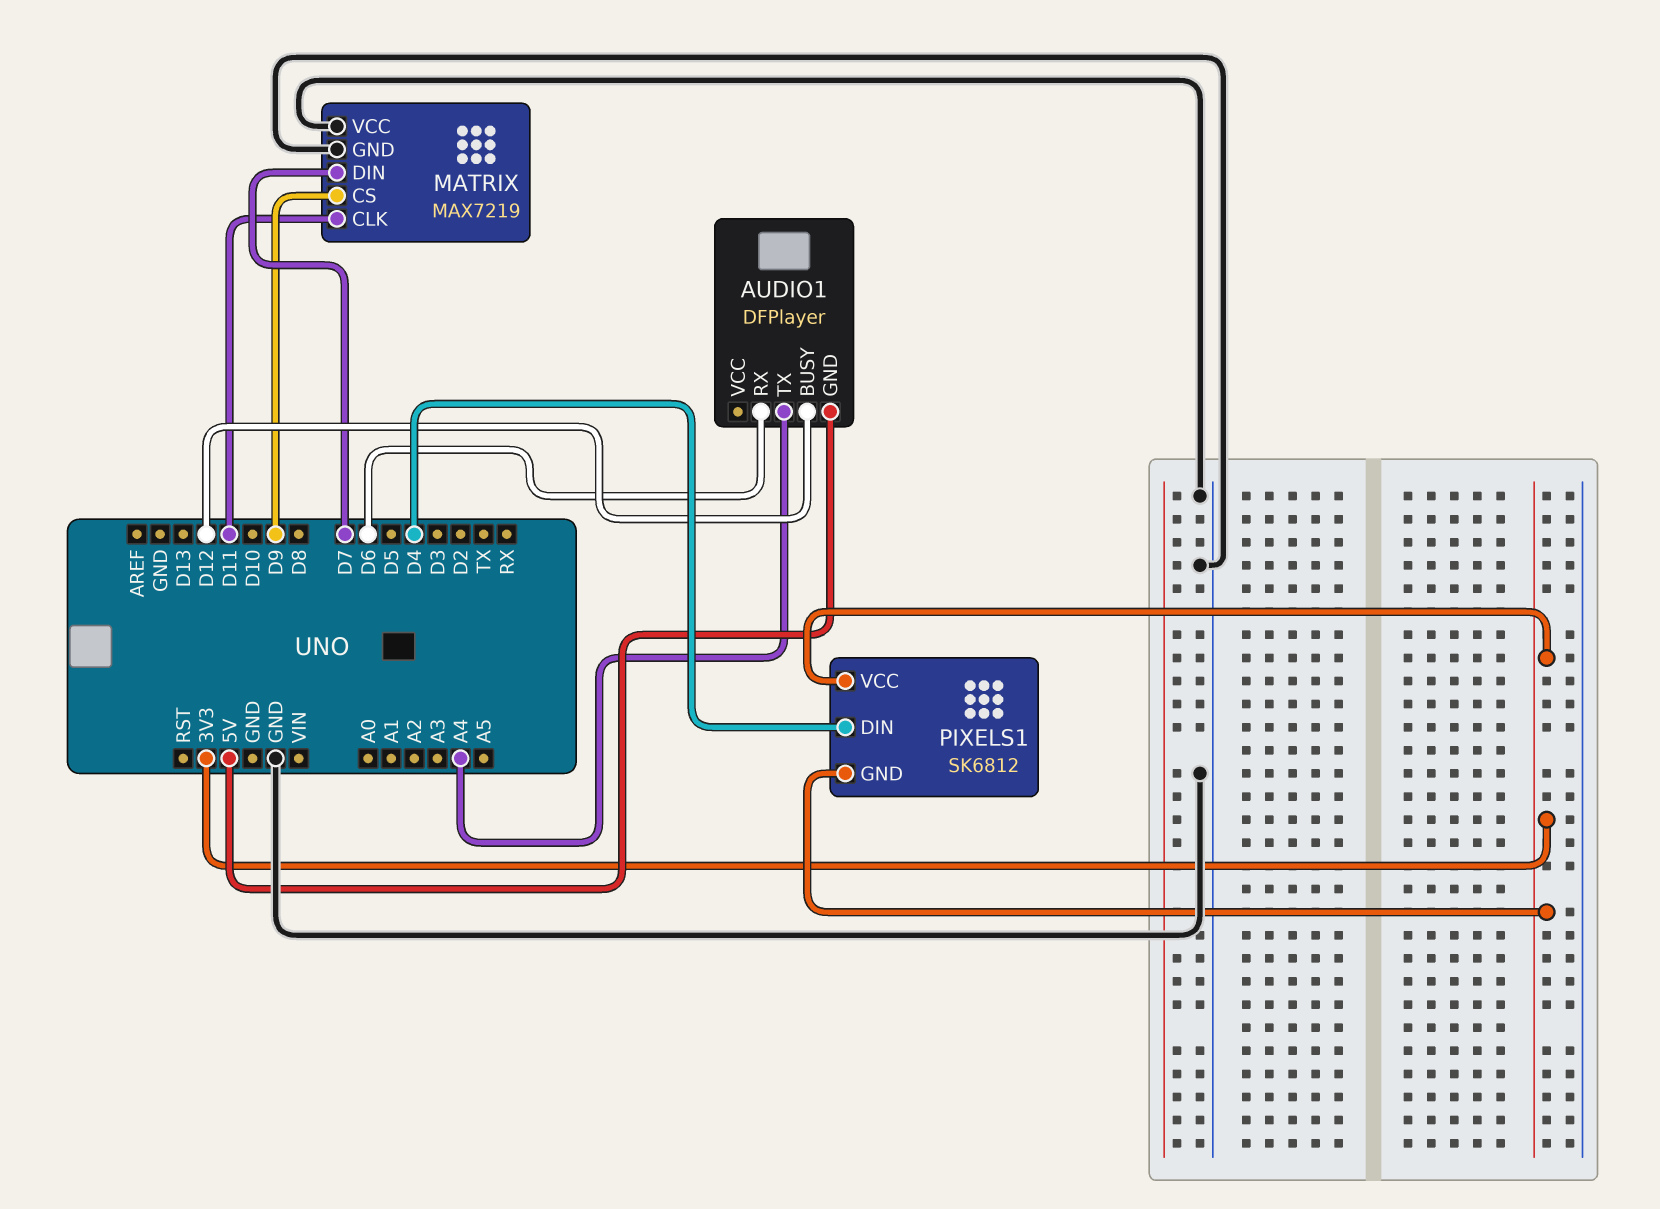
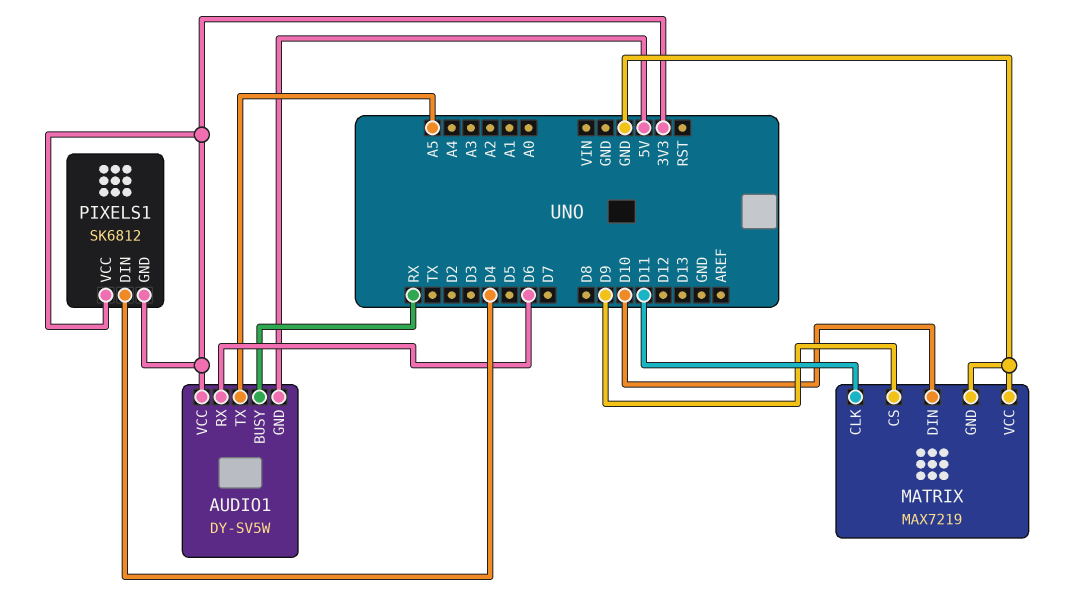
AUDIO1: DFPlayer -> DY-SV5W
AUDIO1 pin BUSY: D12 -> RX
AUDIO1 pin TX: A4 -> A5
AUDIO1 pin VCC: none -> 3V3
MATRIX pin DIN: D7 -> D10

